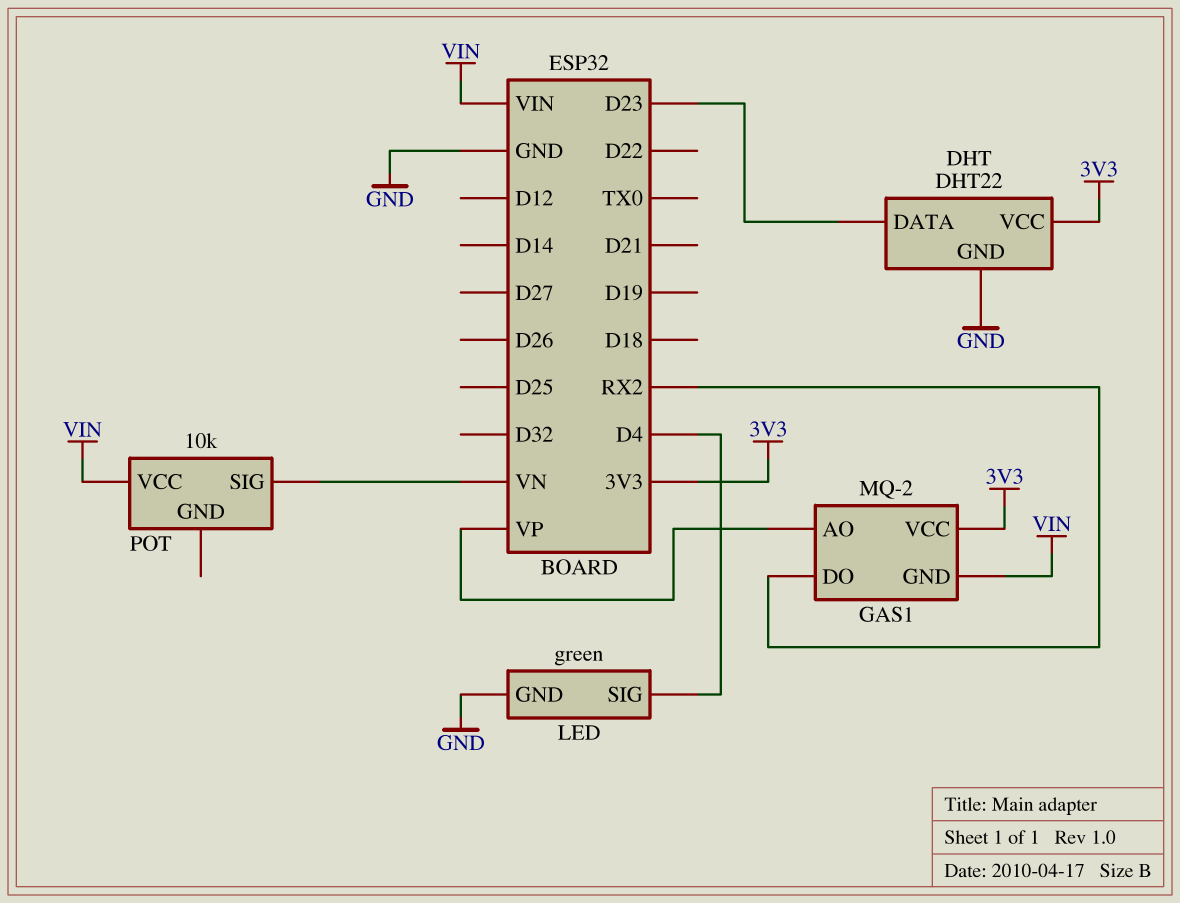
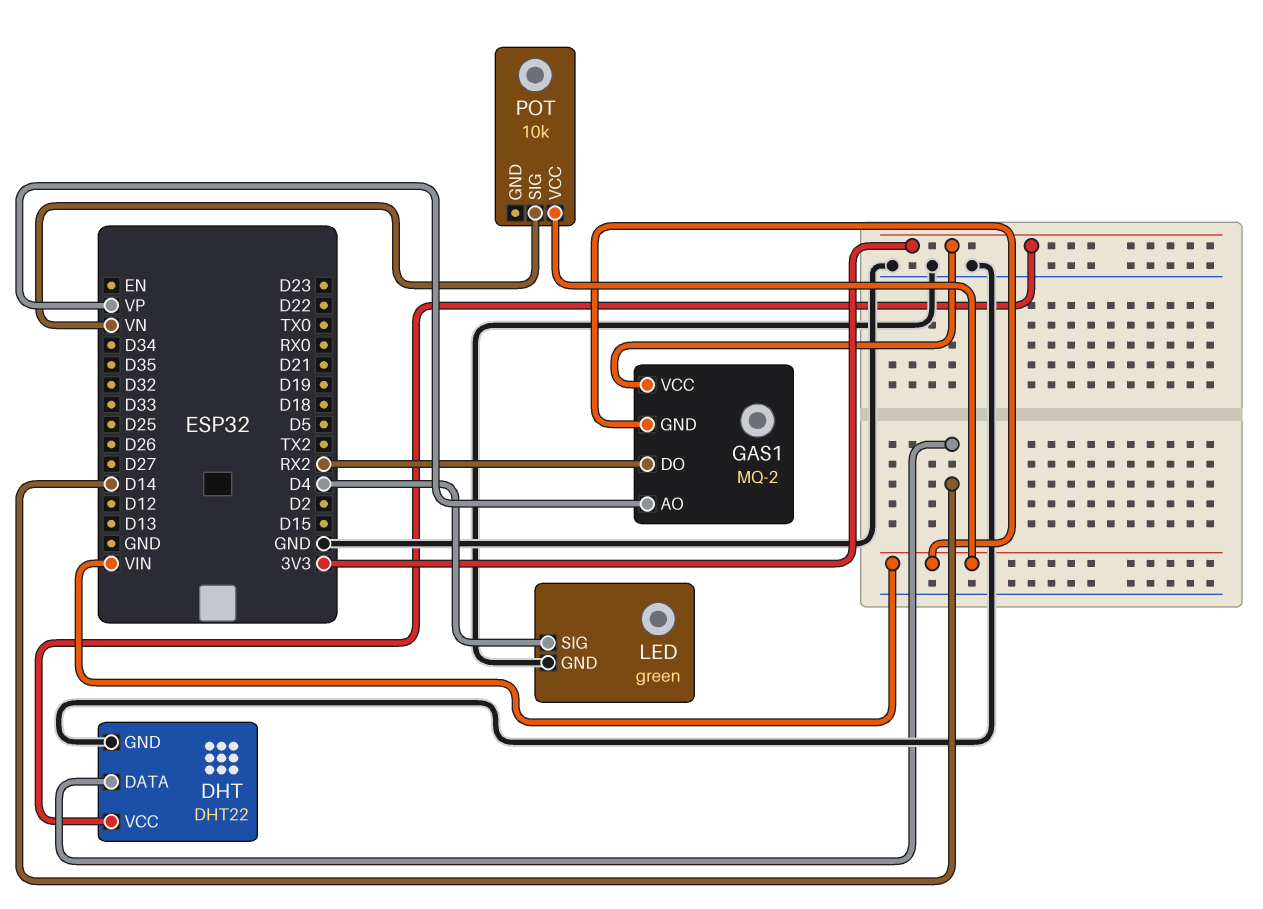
DHT pin DATA: D23 -> D14

